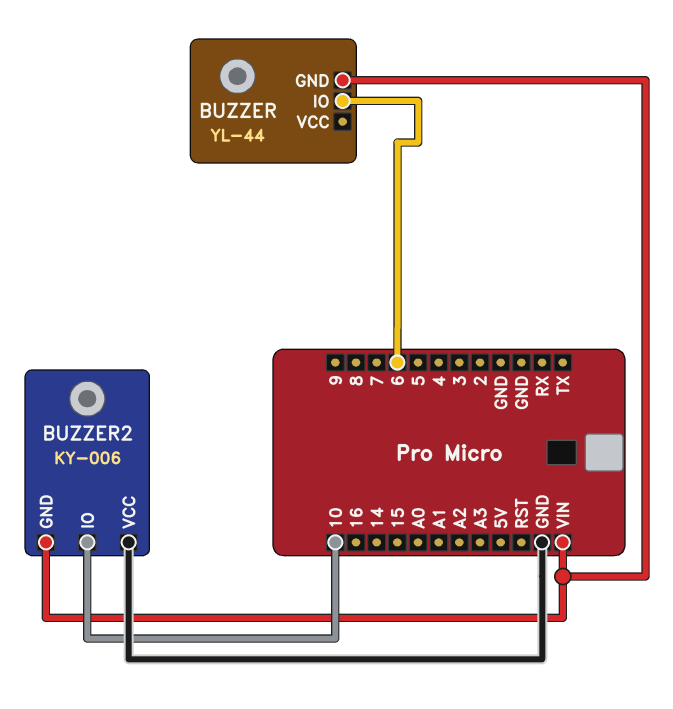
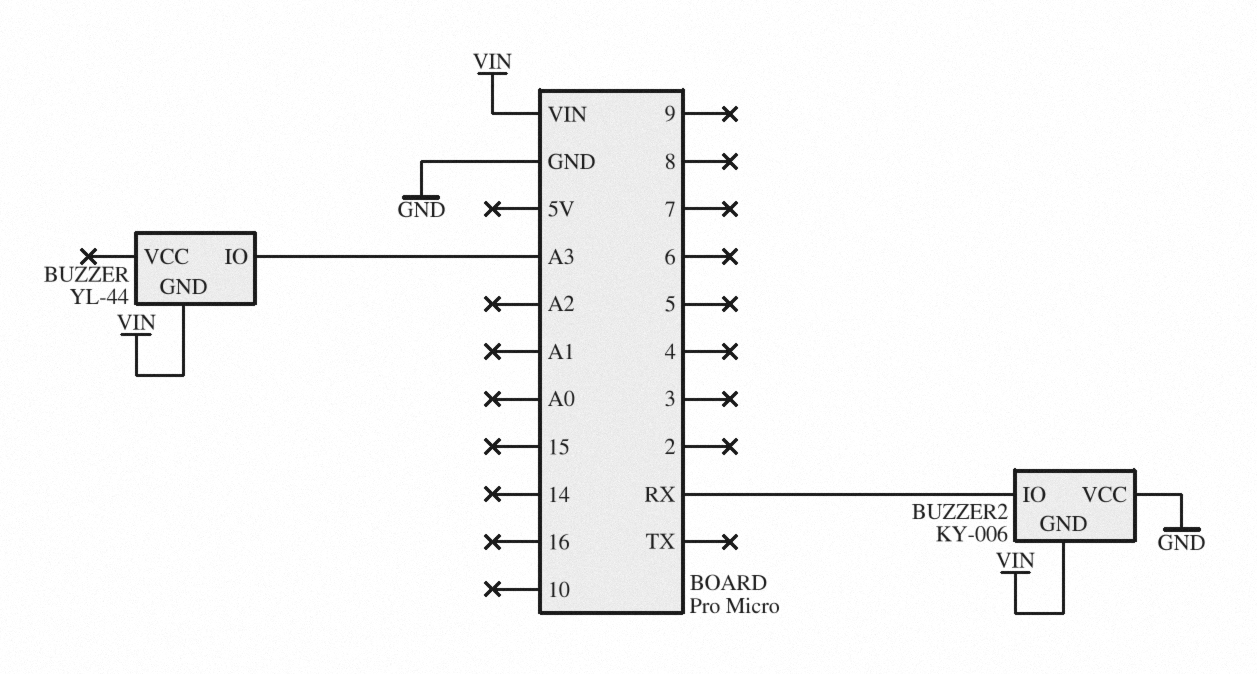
BUZZER pin IO: 6 -> A3
BUZZER2 pin IO: 10 -> RX

